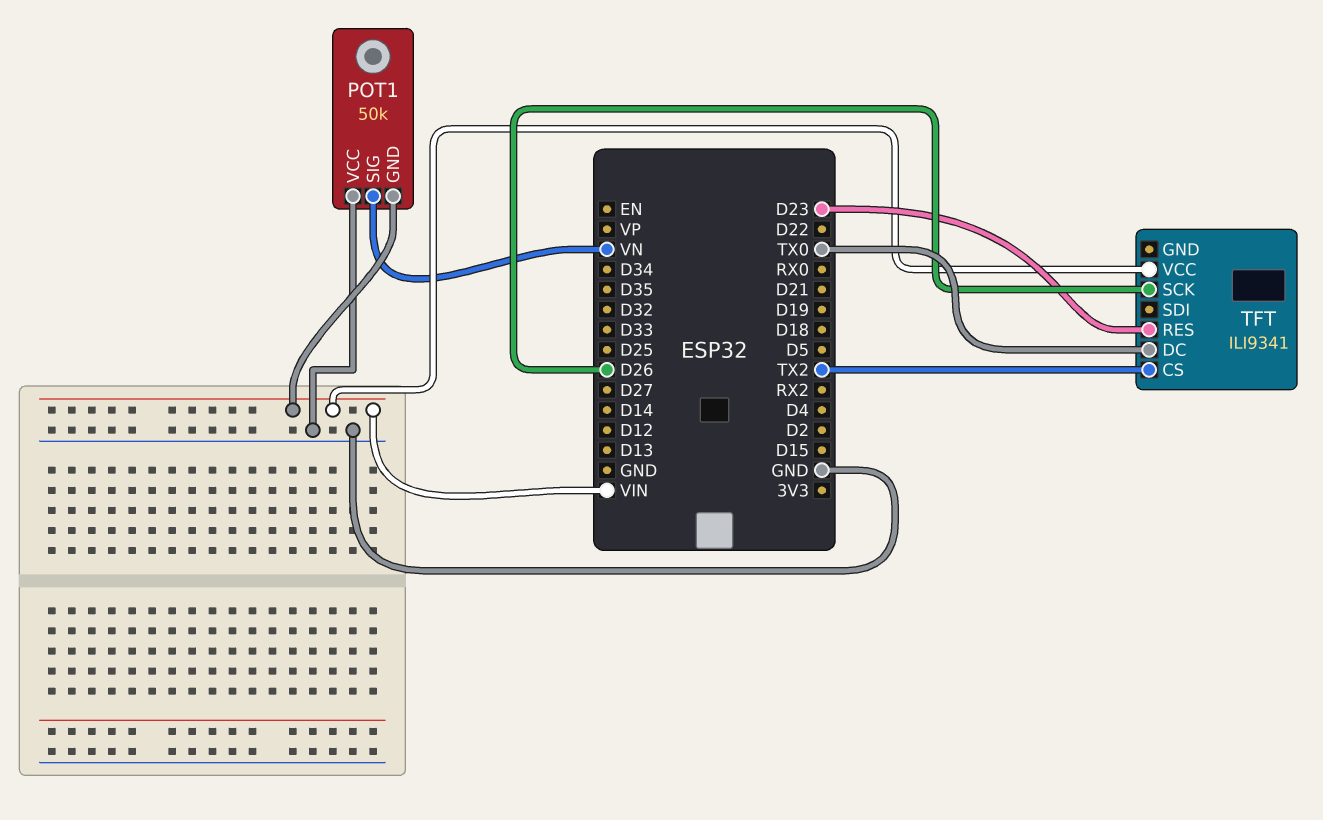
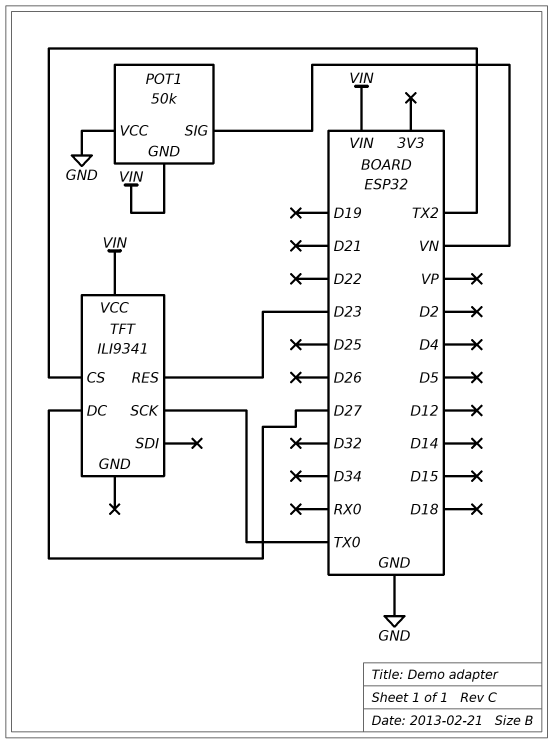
TFT pin DC: TX0 -> D27
TFT pin SCK: D26 -> TX0

